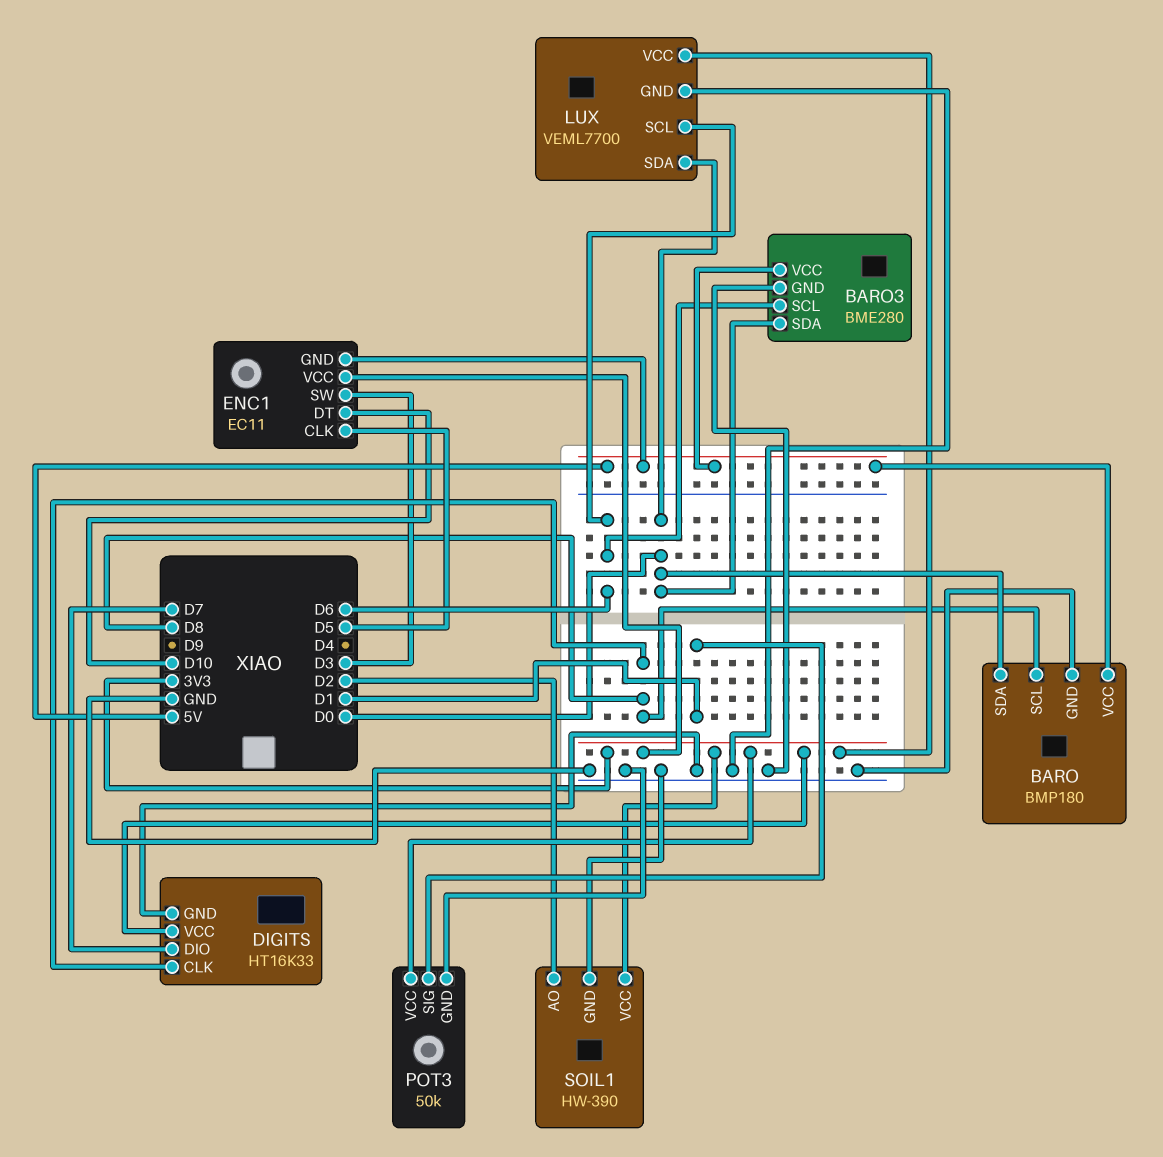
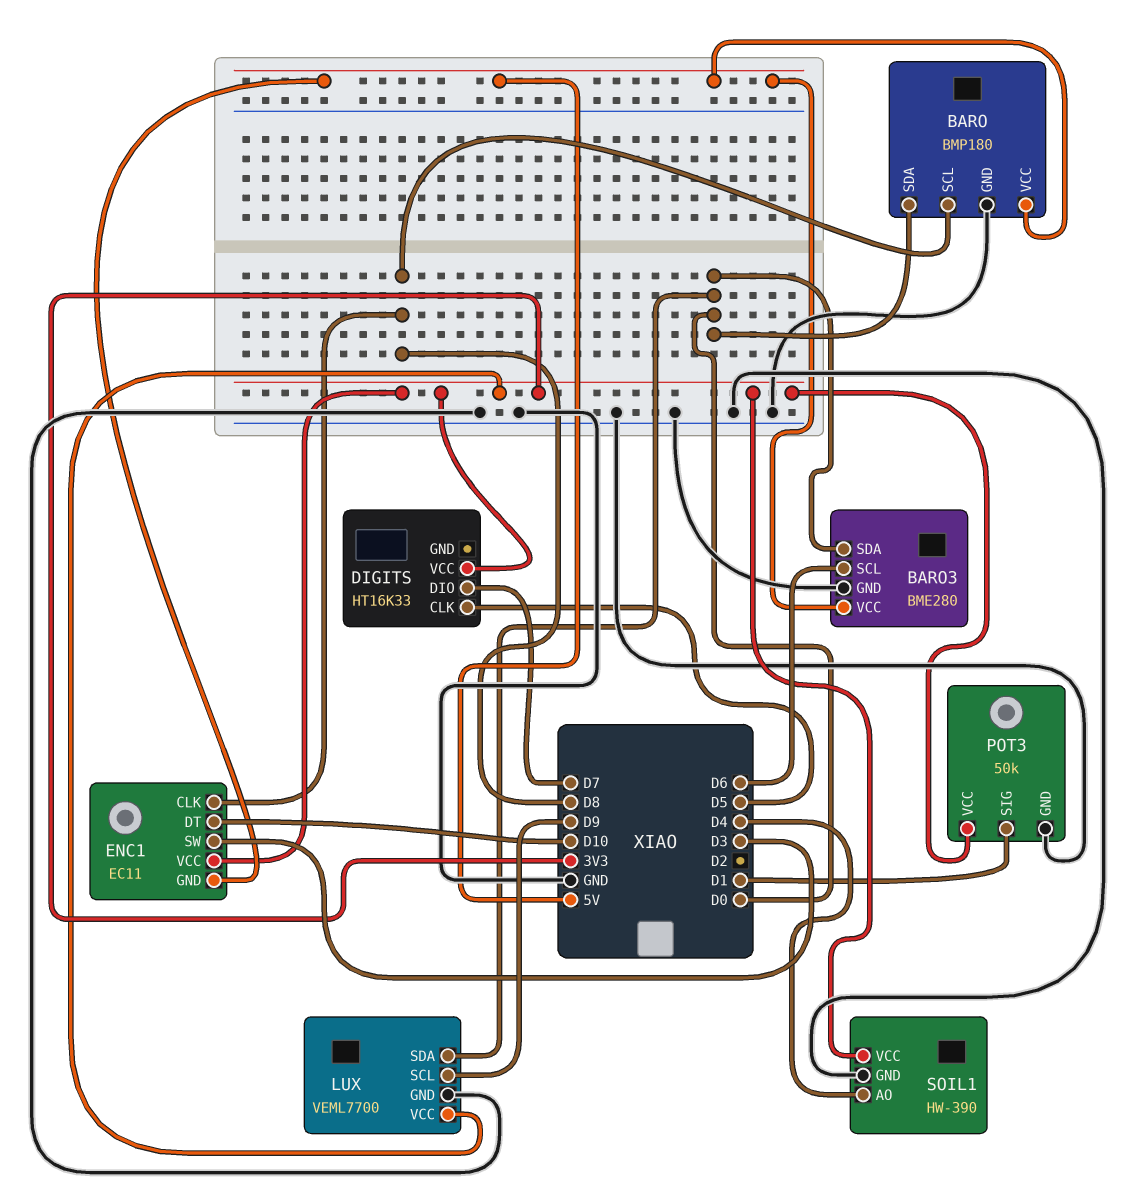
DIGITS pin CLK: D8 -> D5
DIGITS pin GND: GND -> none
ENC1 pin CLK: D5 -> D8
LUX pin SCL: D6 -> D9
SOIL1 pin AO: D2 -> D4

